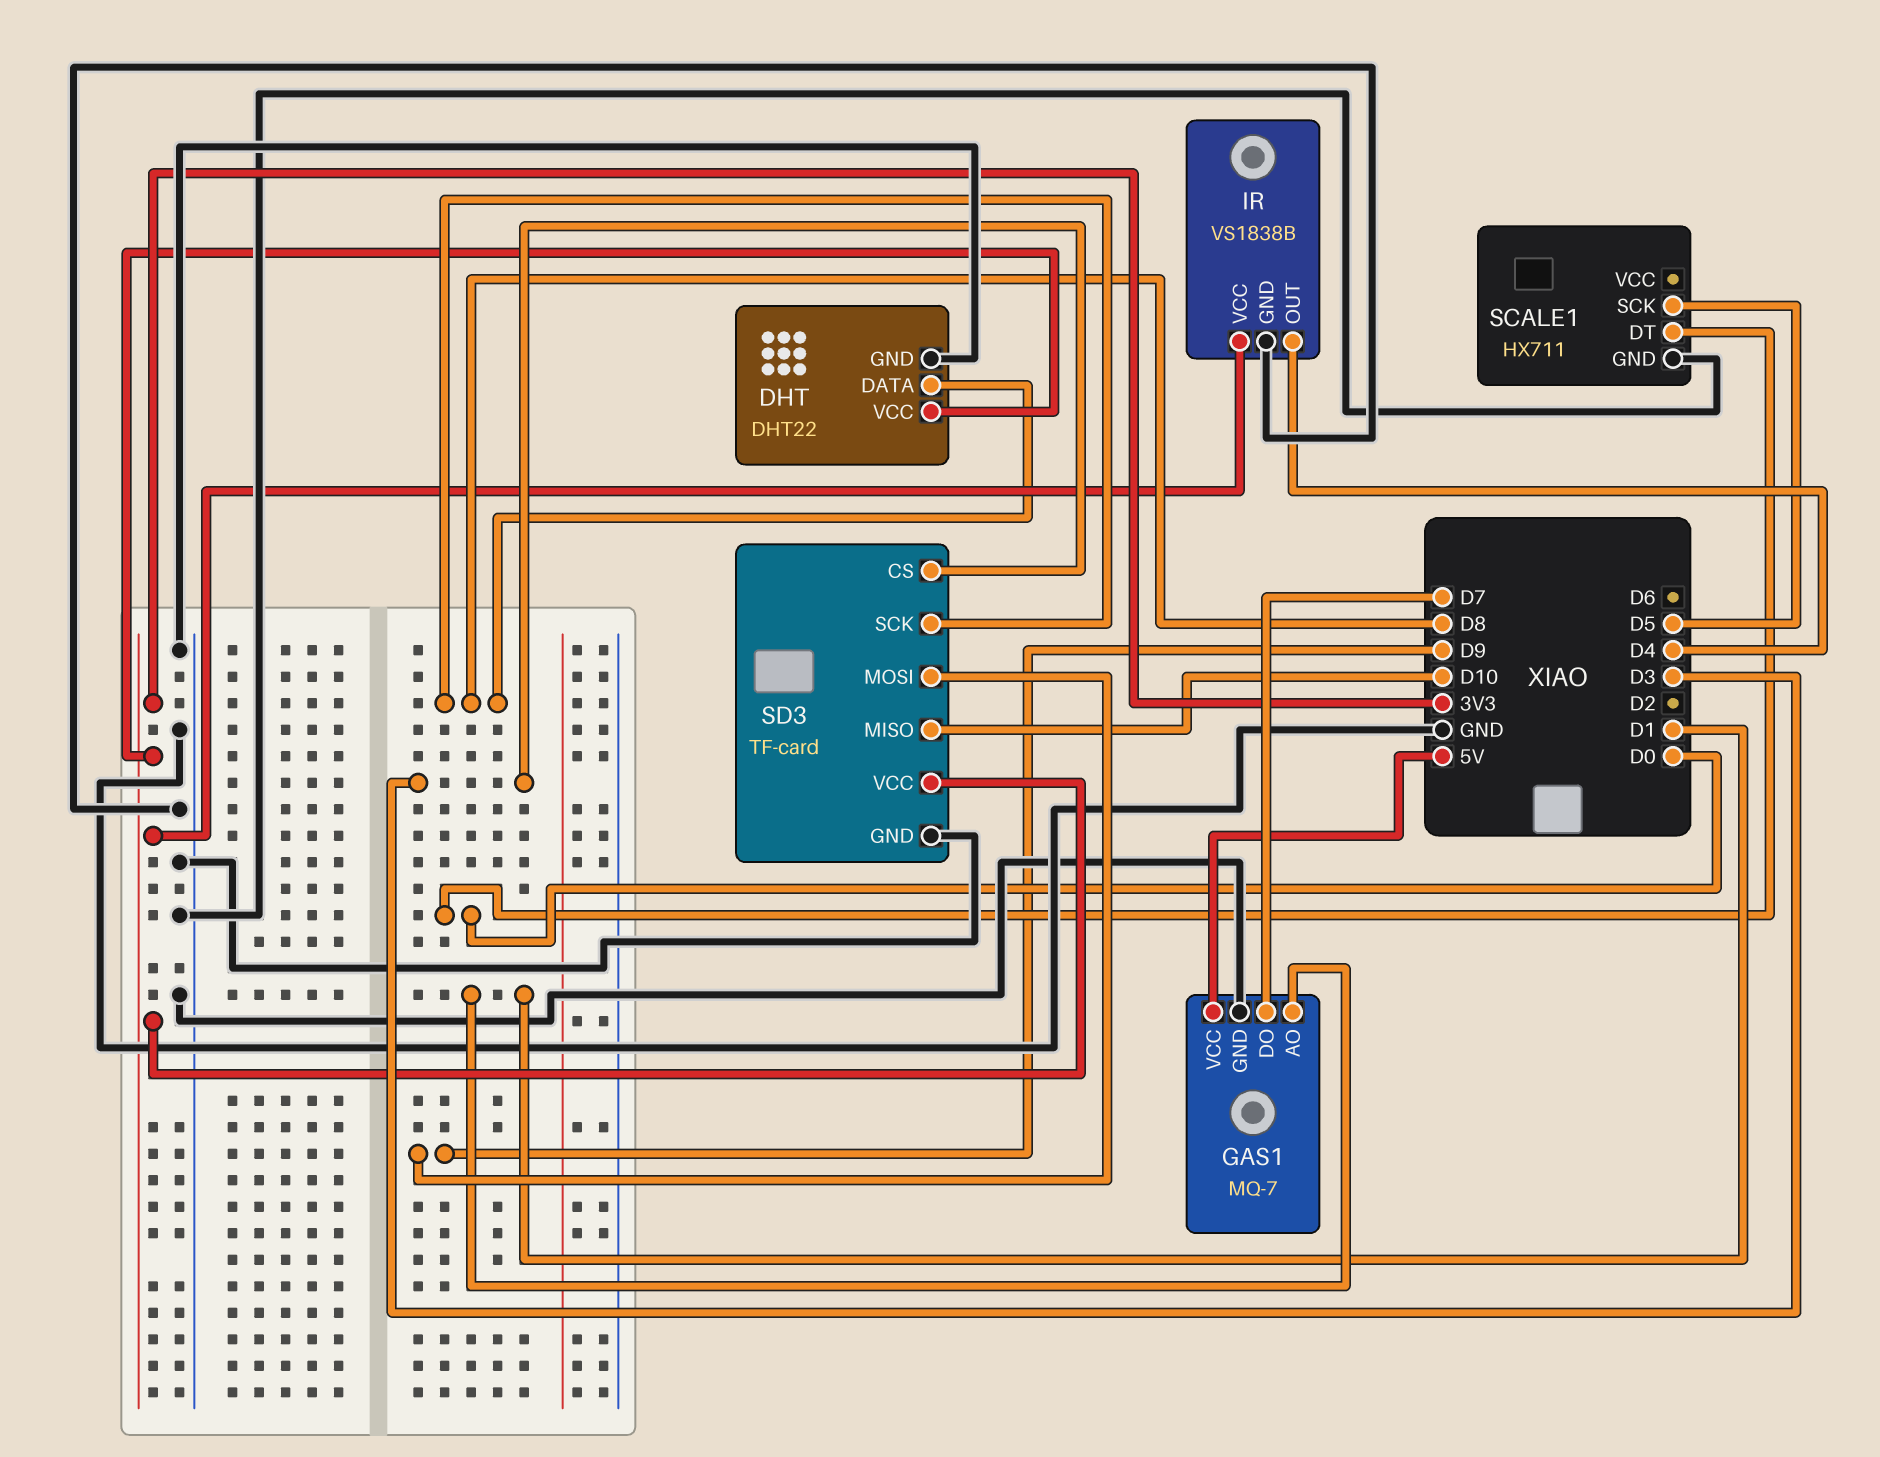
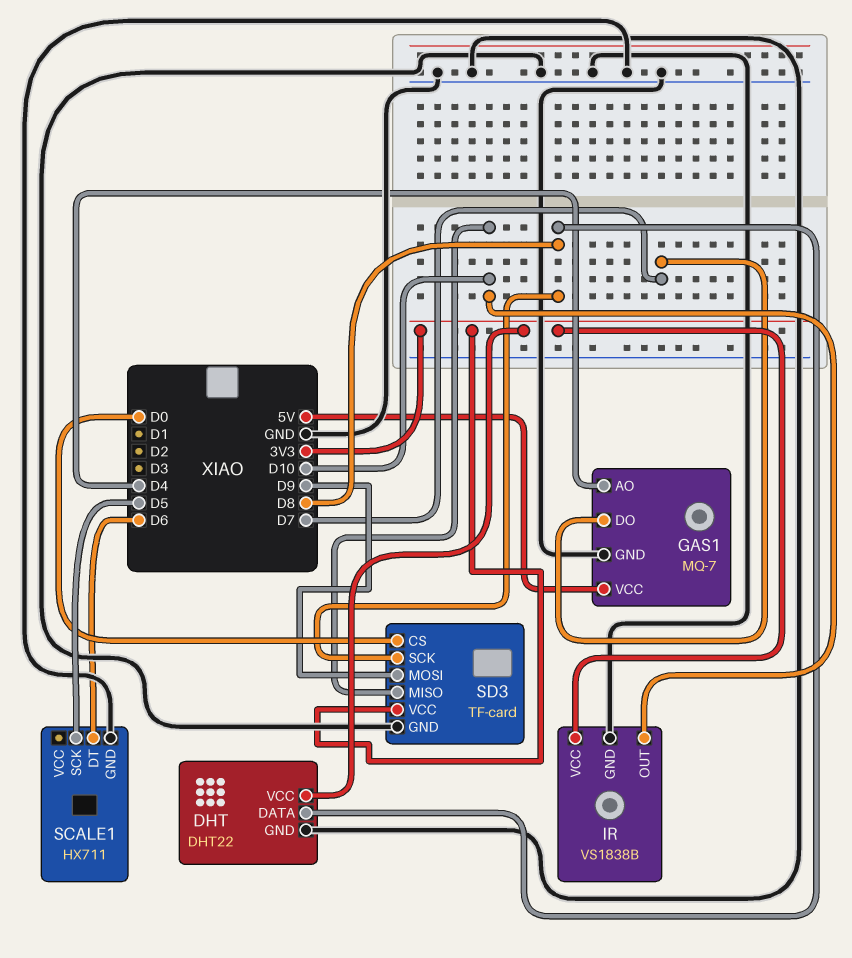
GAS1 pin AO: D1 -> D4
IR pin OUT: D4 -> D10
SCALE1 pin DT: D0 -> D6
SD3 pin CS: D3 -> D0

